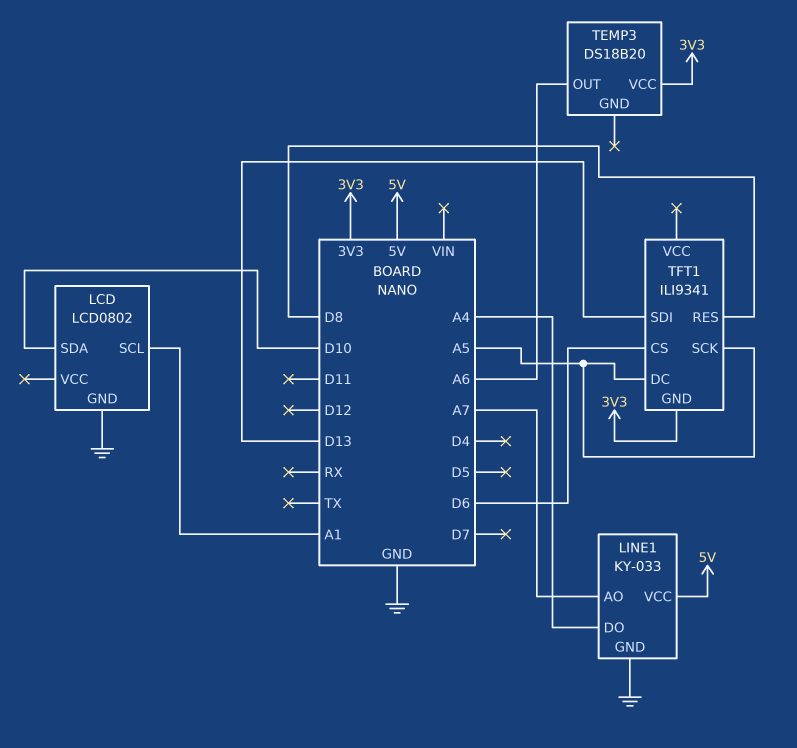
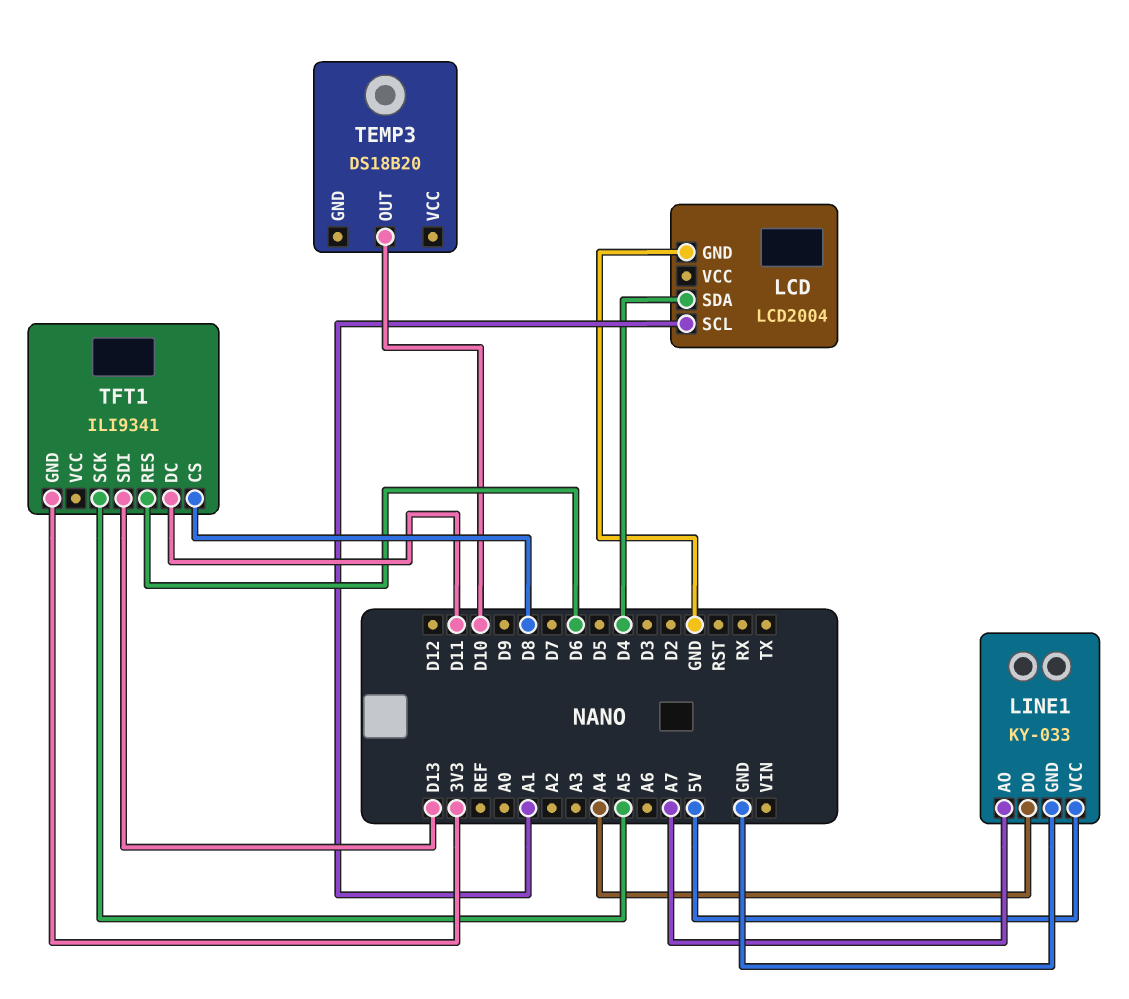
LCD: LCD0802 -> LCD2004
LCD pin SDA: D10 -> D4
TEMP3 pin OUT: A6 -> D10
TEMP3 pin VCC: 3V3 -> none
TFT1 pin CS: D6 -> D8
TFT1 pin DC: A5 -> D11
TFT1 pin RES: D8 -> D6

